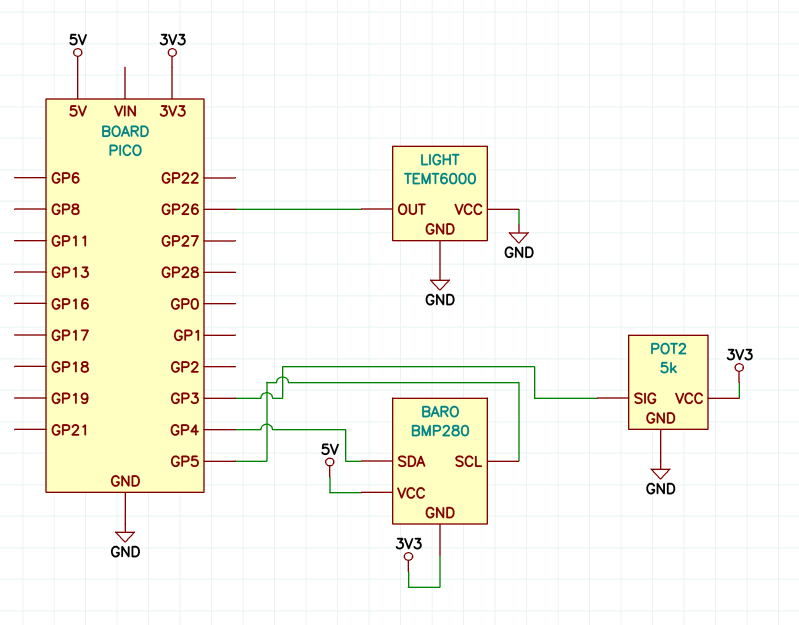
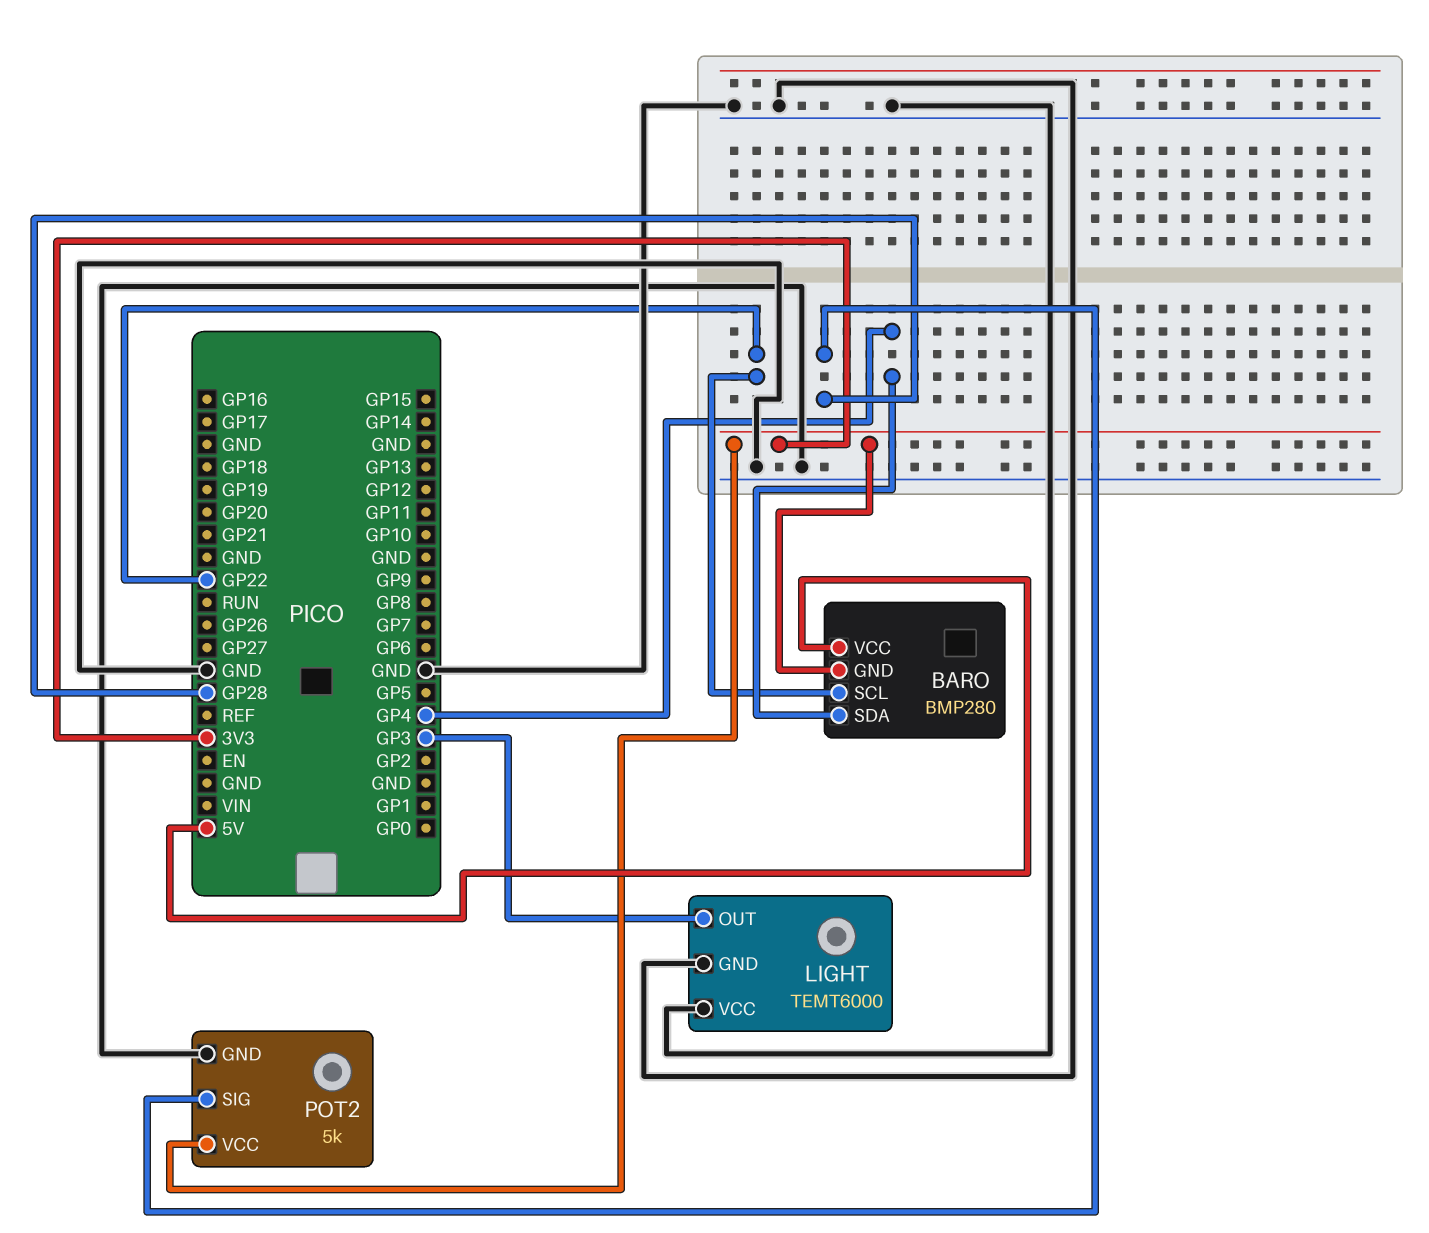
BARO pin SCL: GP5 -> GP22
LIGHT pin OUT: GP26 -> GP3
POT2 pin SIG: GP3 -> GP28

